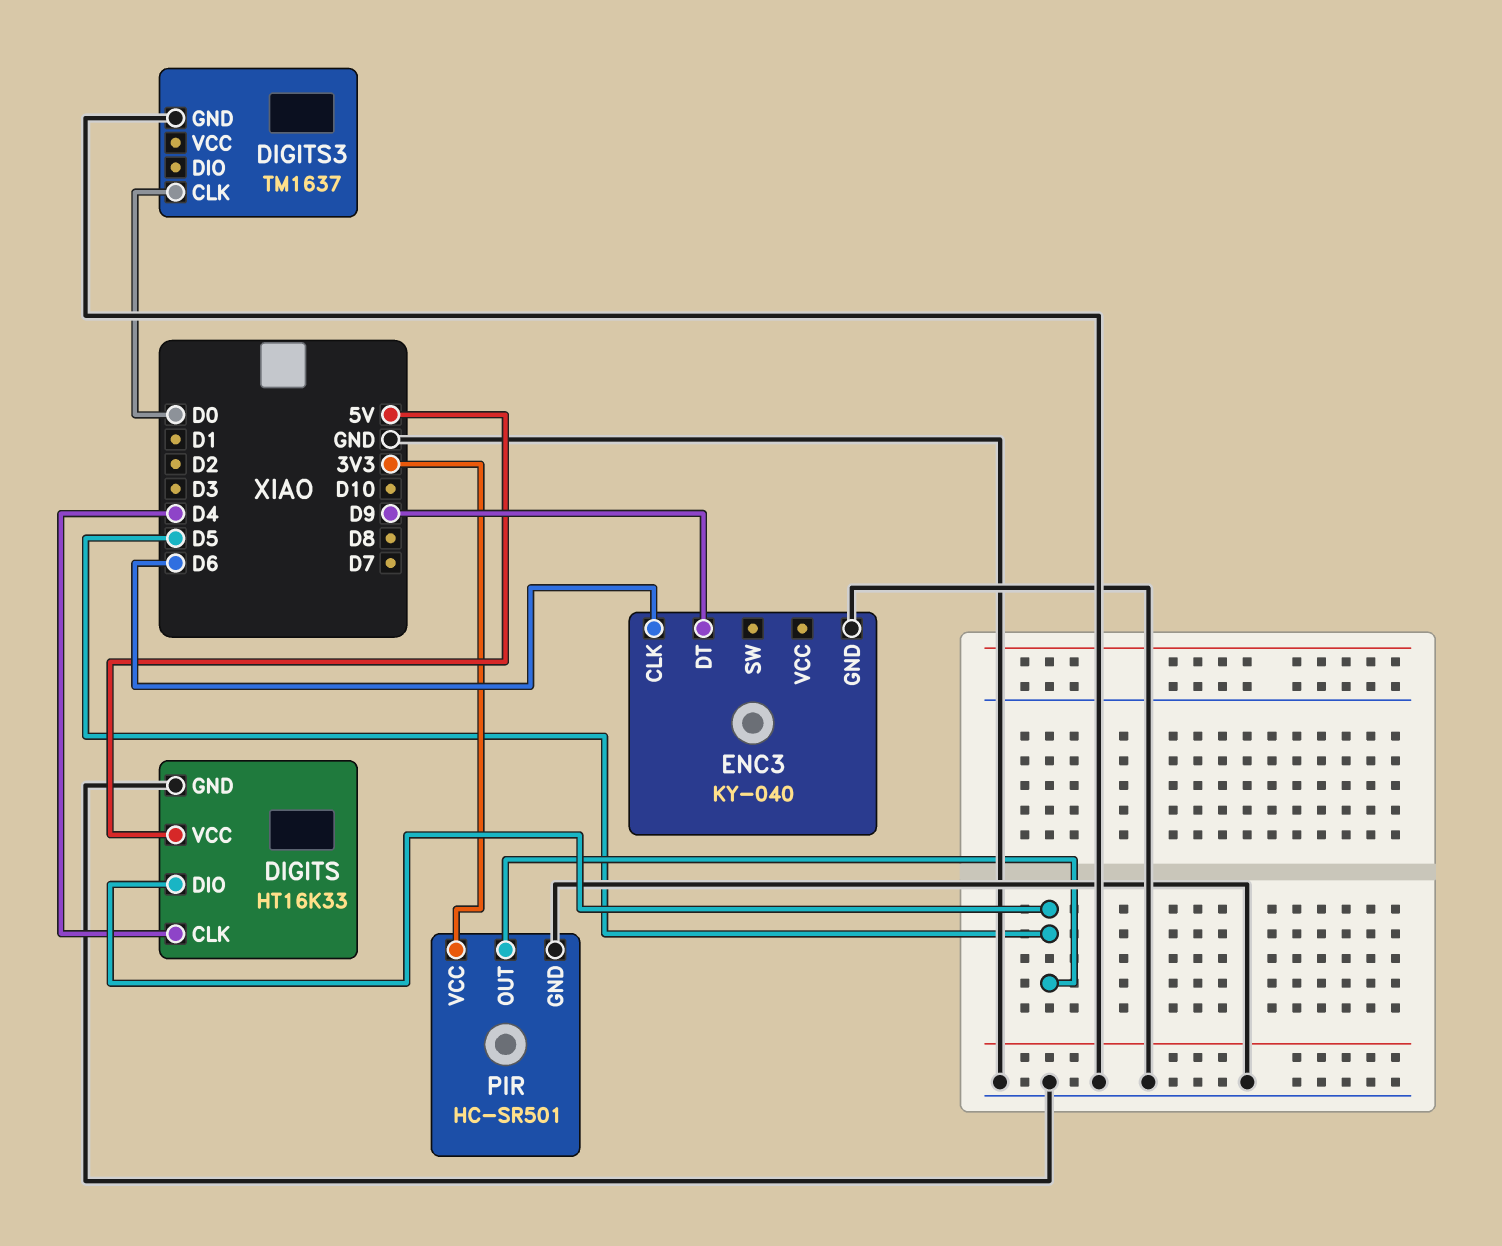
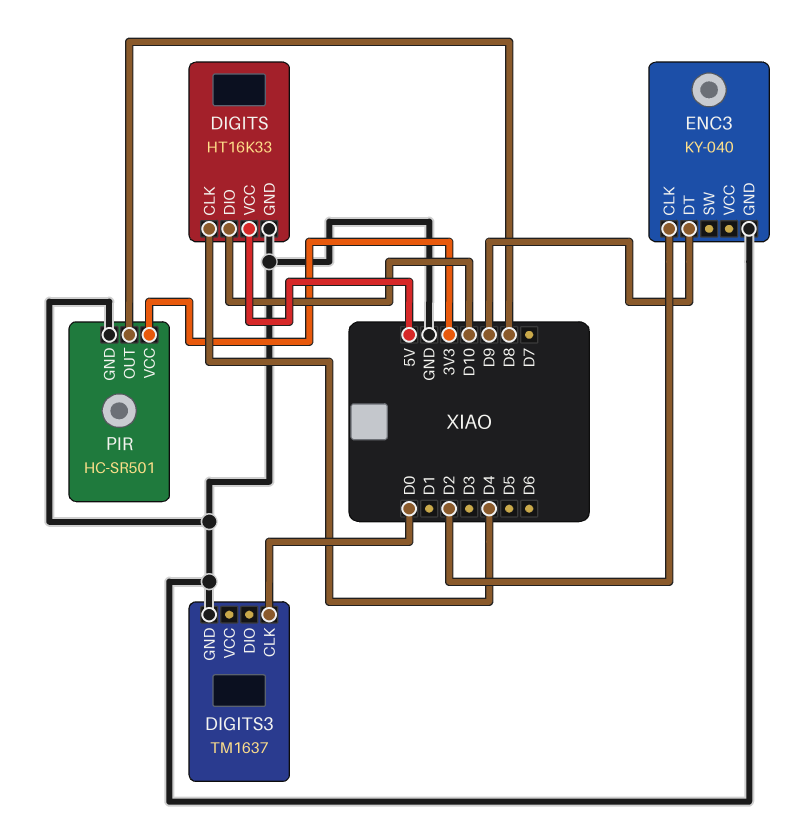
DIGITS pin DIO: D5 -> D10
ENC3 pin CLK: D6 -> D2
PIR pin OUT: D5 -> D8

